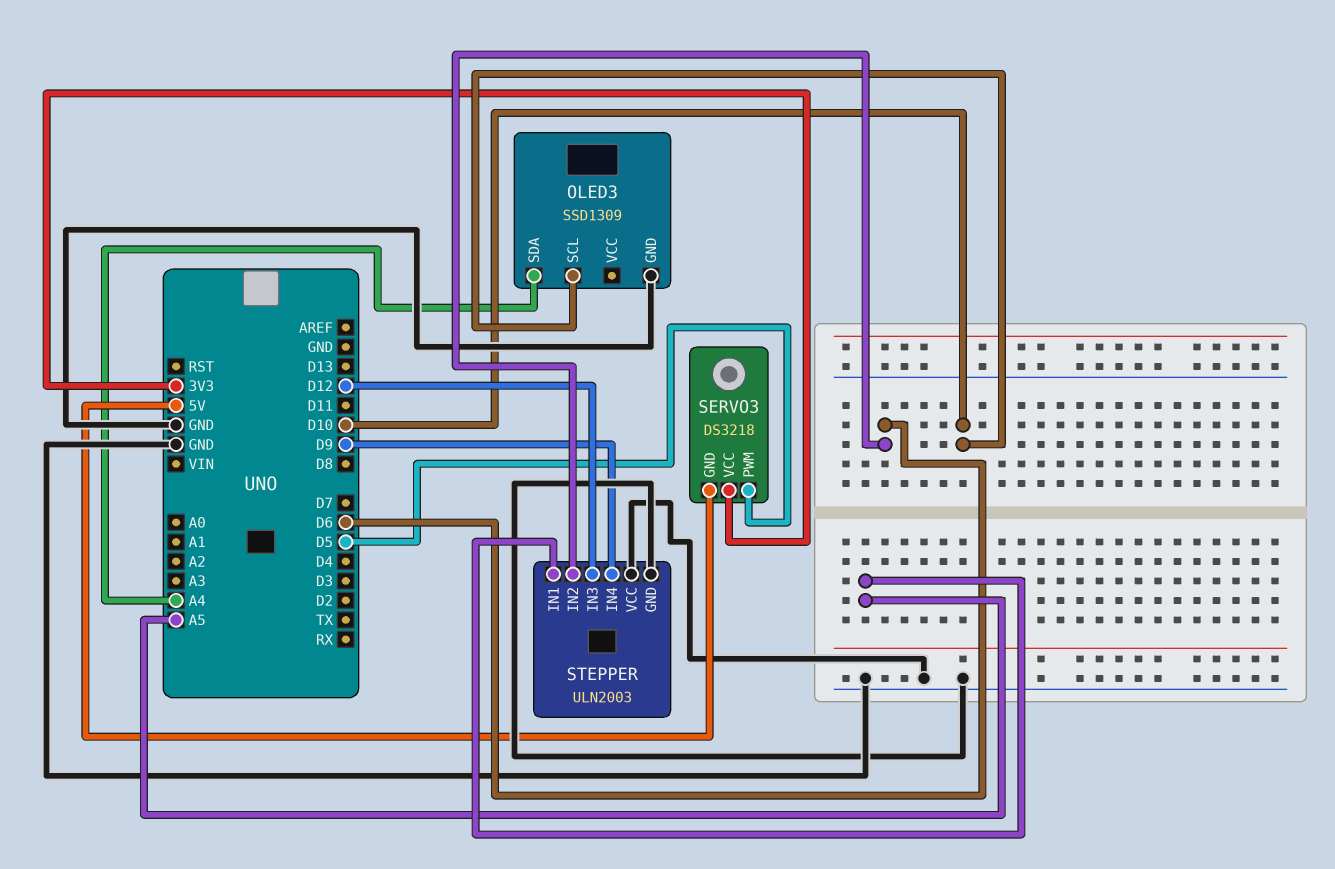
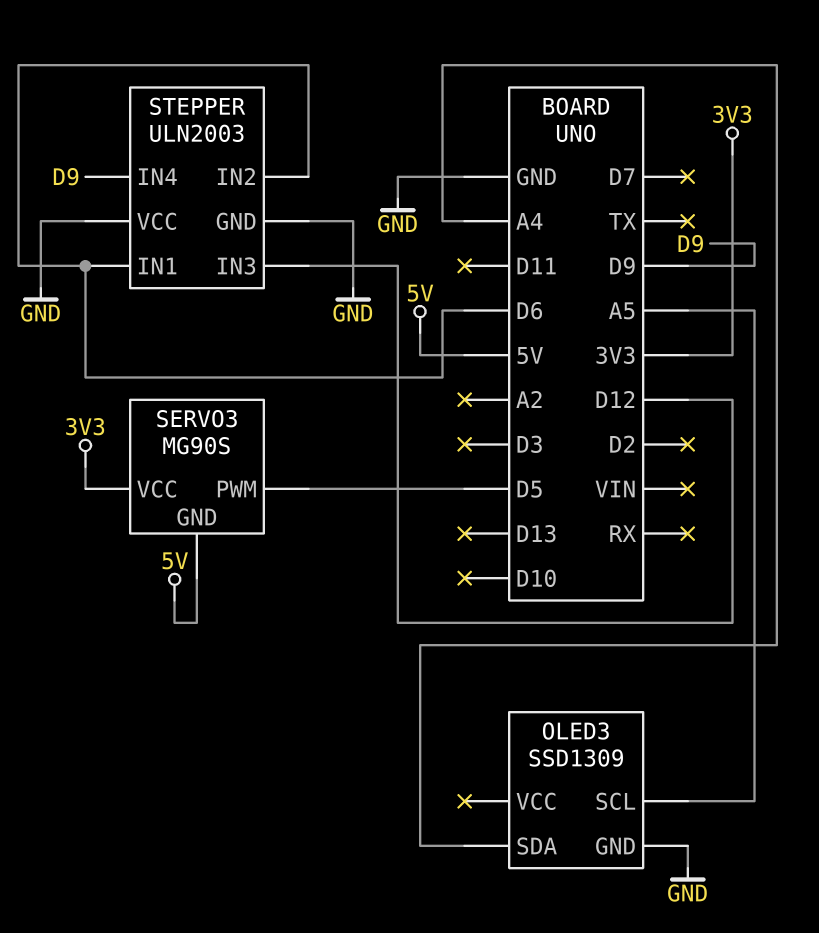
OLED3 pin SCL: D10 -> A5
SERVO3: DS3218 -> MG90S
STEPPER pin IN1: A5 -> D6

